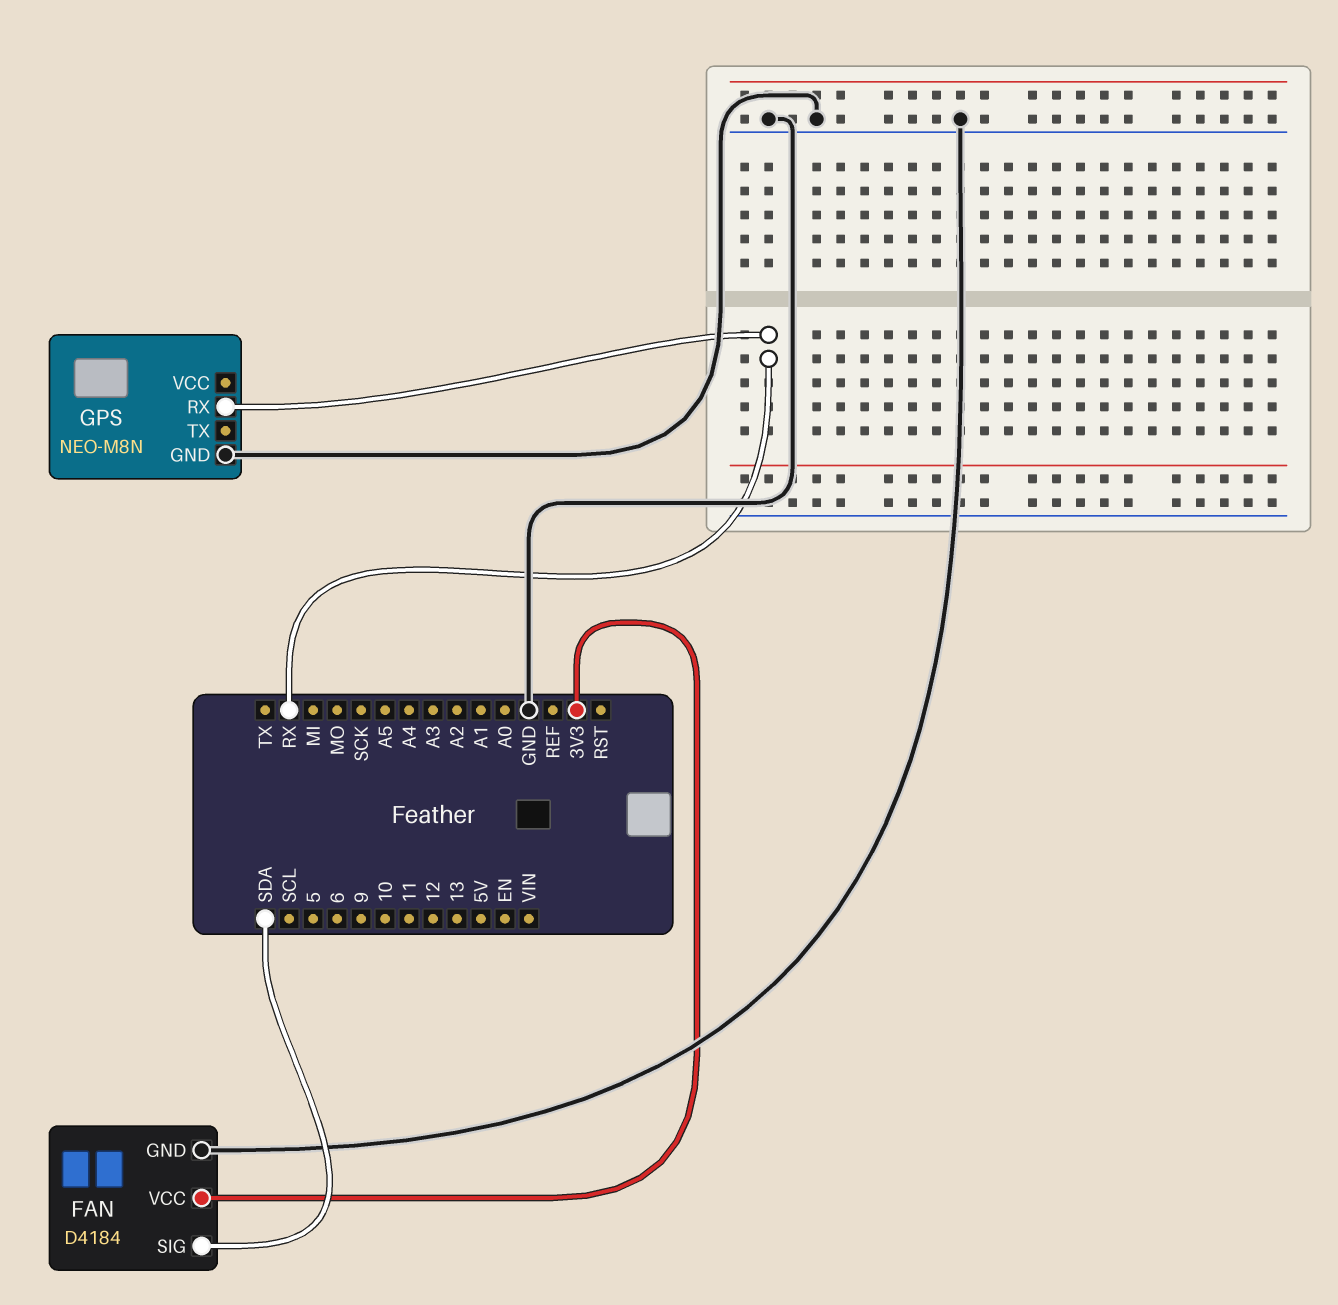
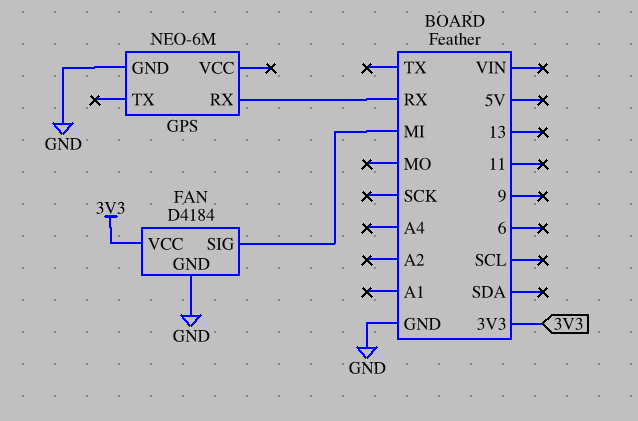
FAN pin SIG: SDA -> MI
GPS: NEO-M8N -> NEO-6M

